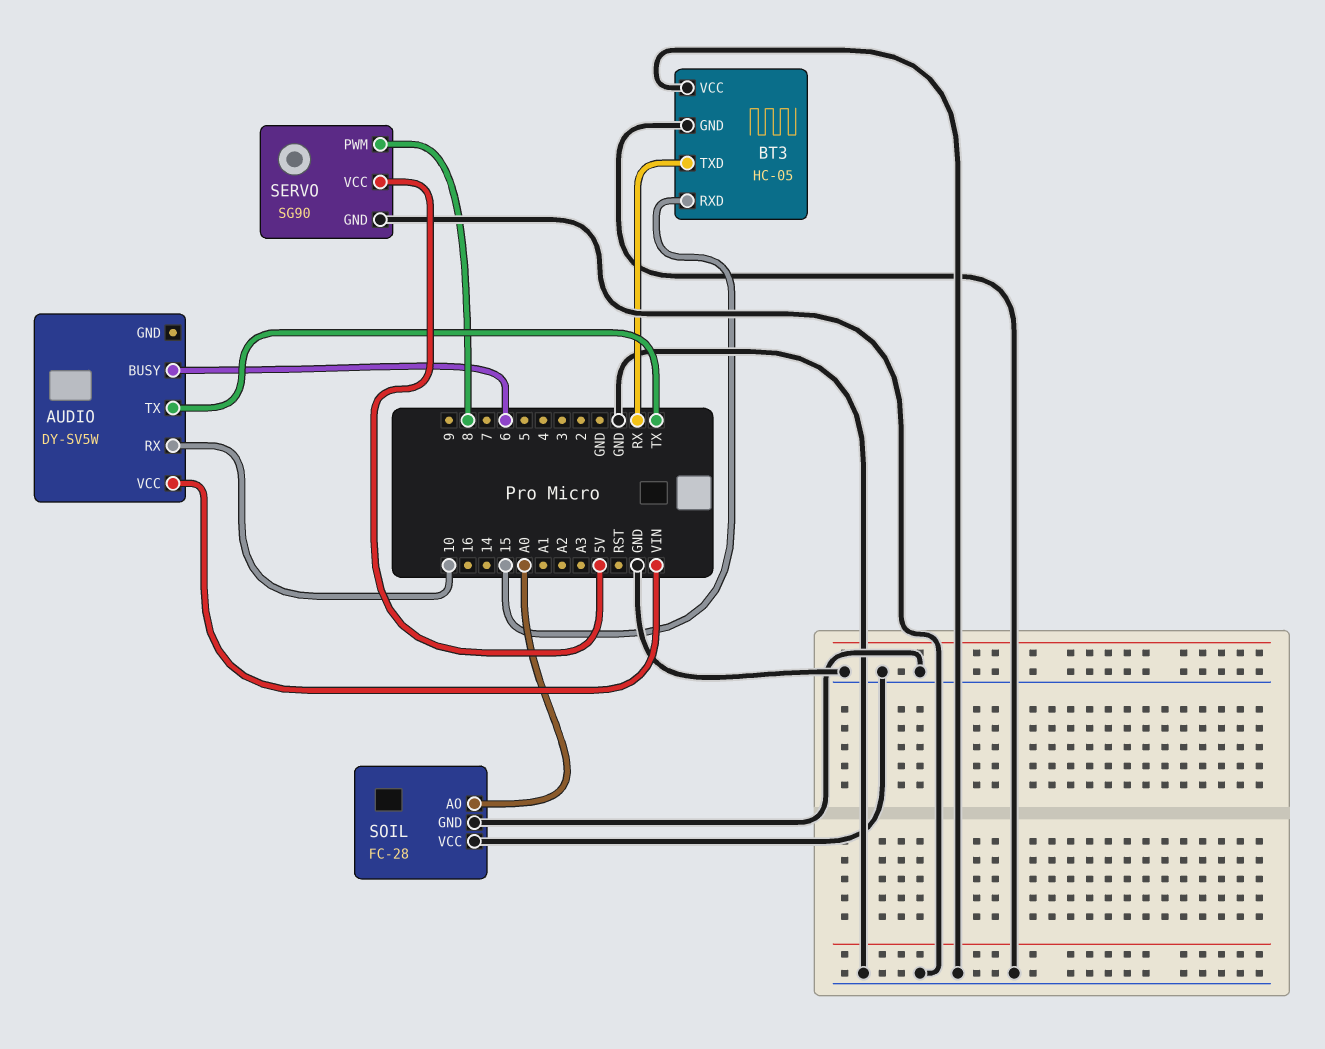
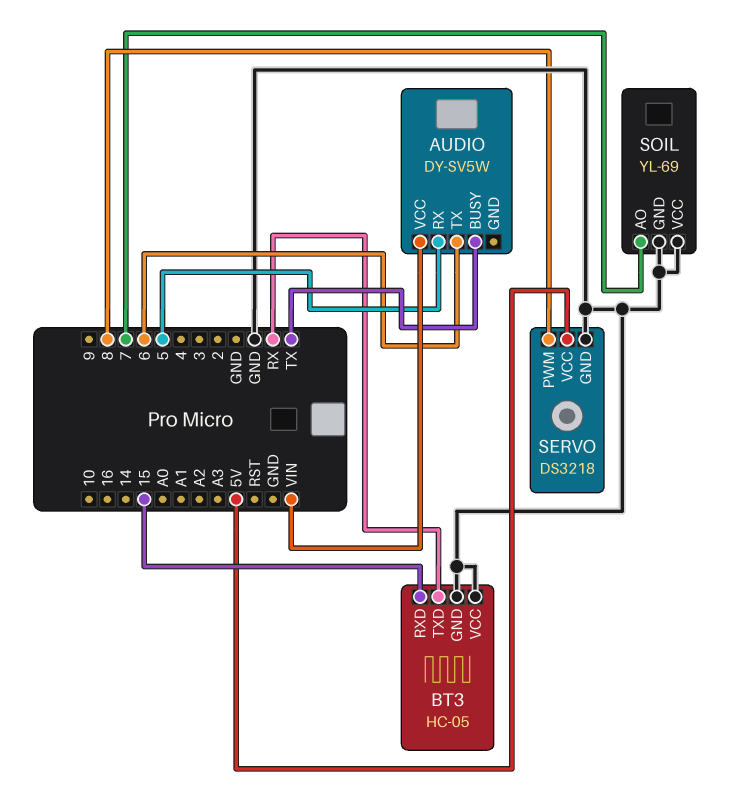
AUDIO pin BUSY: 6 -> TX
AUDIO pin RX: 10 -> 5
AUDIO pin TX: TX -> 6
SERVO: SG90 -> DS3218
SOIL: FC-28 -> YL-69
SOIL pin AO: A0 -> 7

